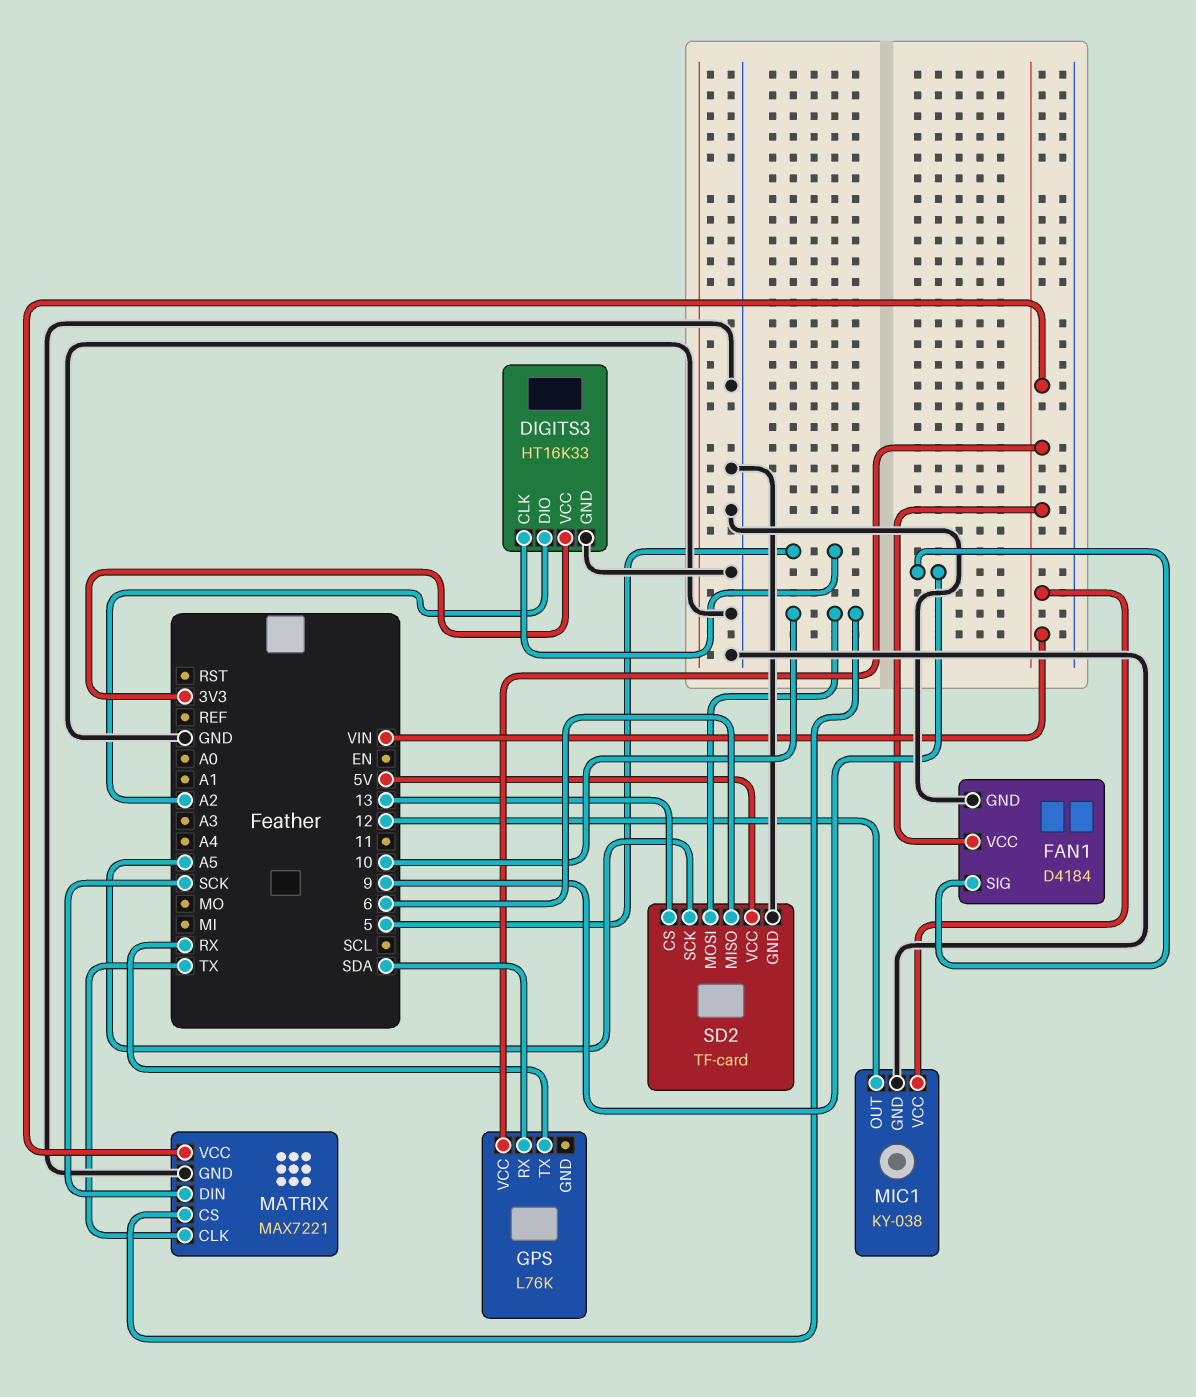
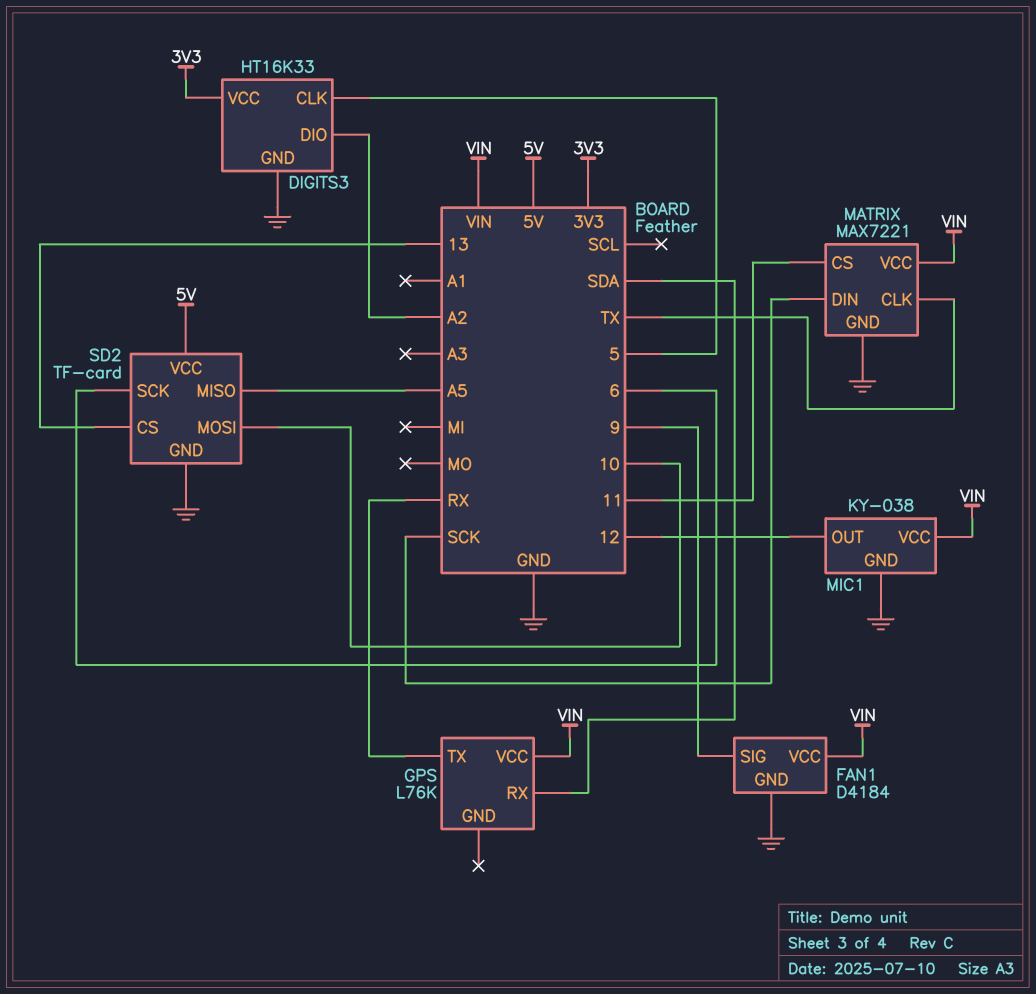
MATRIX pin CS: 10 -> 11
SD2 pin MISO: 6 -> A5
SD2 pin SCK: A5 -> 6

